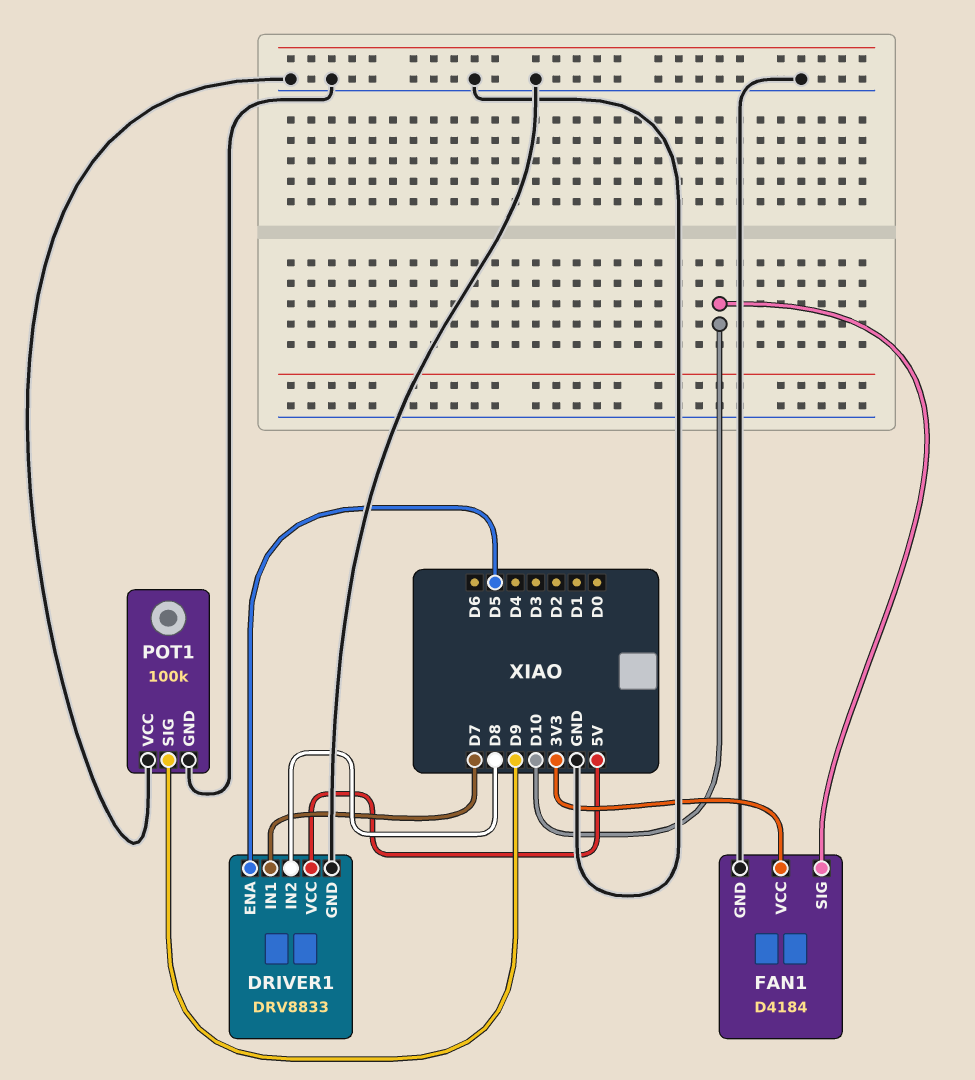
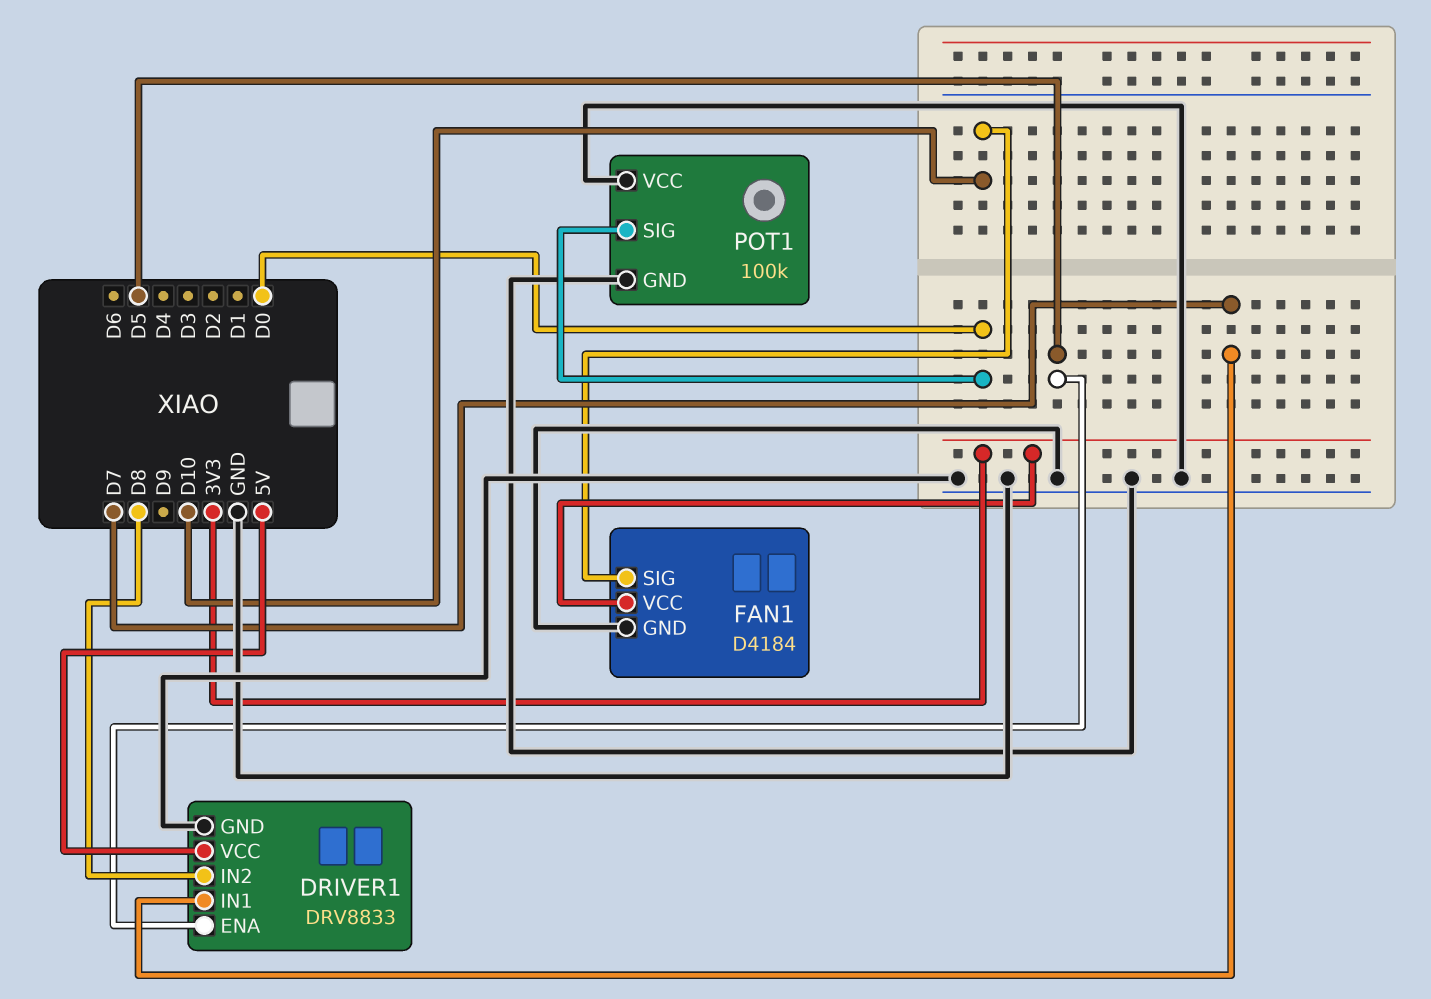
POT1 pin SIG: D9 -> D0

